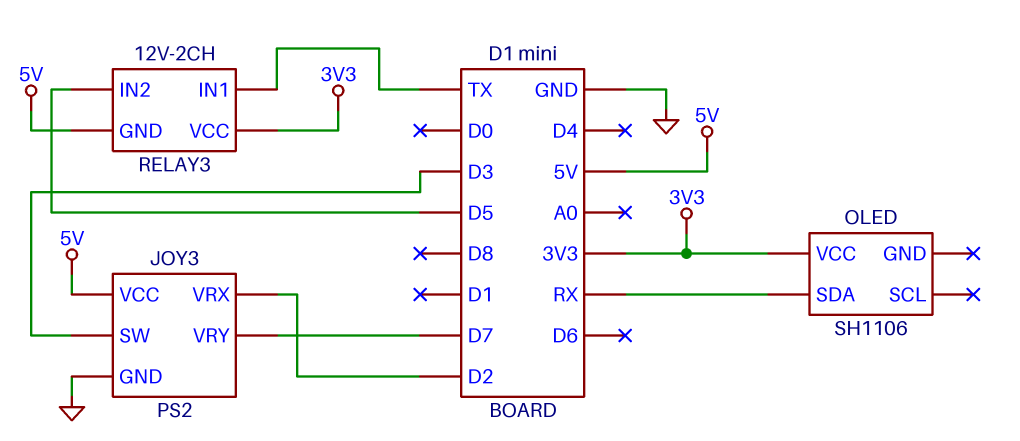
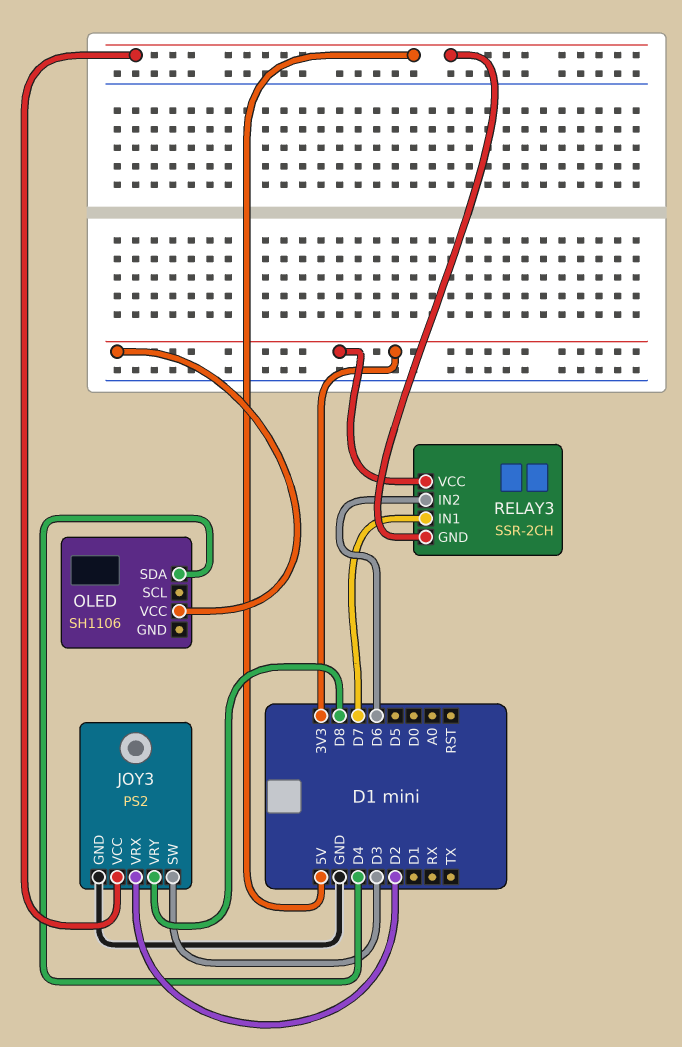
JOY3 pin VRY: D7 -> D8
OLED pin SDA: RX -> D4
RELAY3: 12V-2CH -> SSR-2CH
RELAY3 pin IN1: TX -> D7
RELAY3 pin IN2: D5 -> D6

